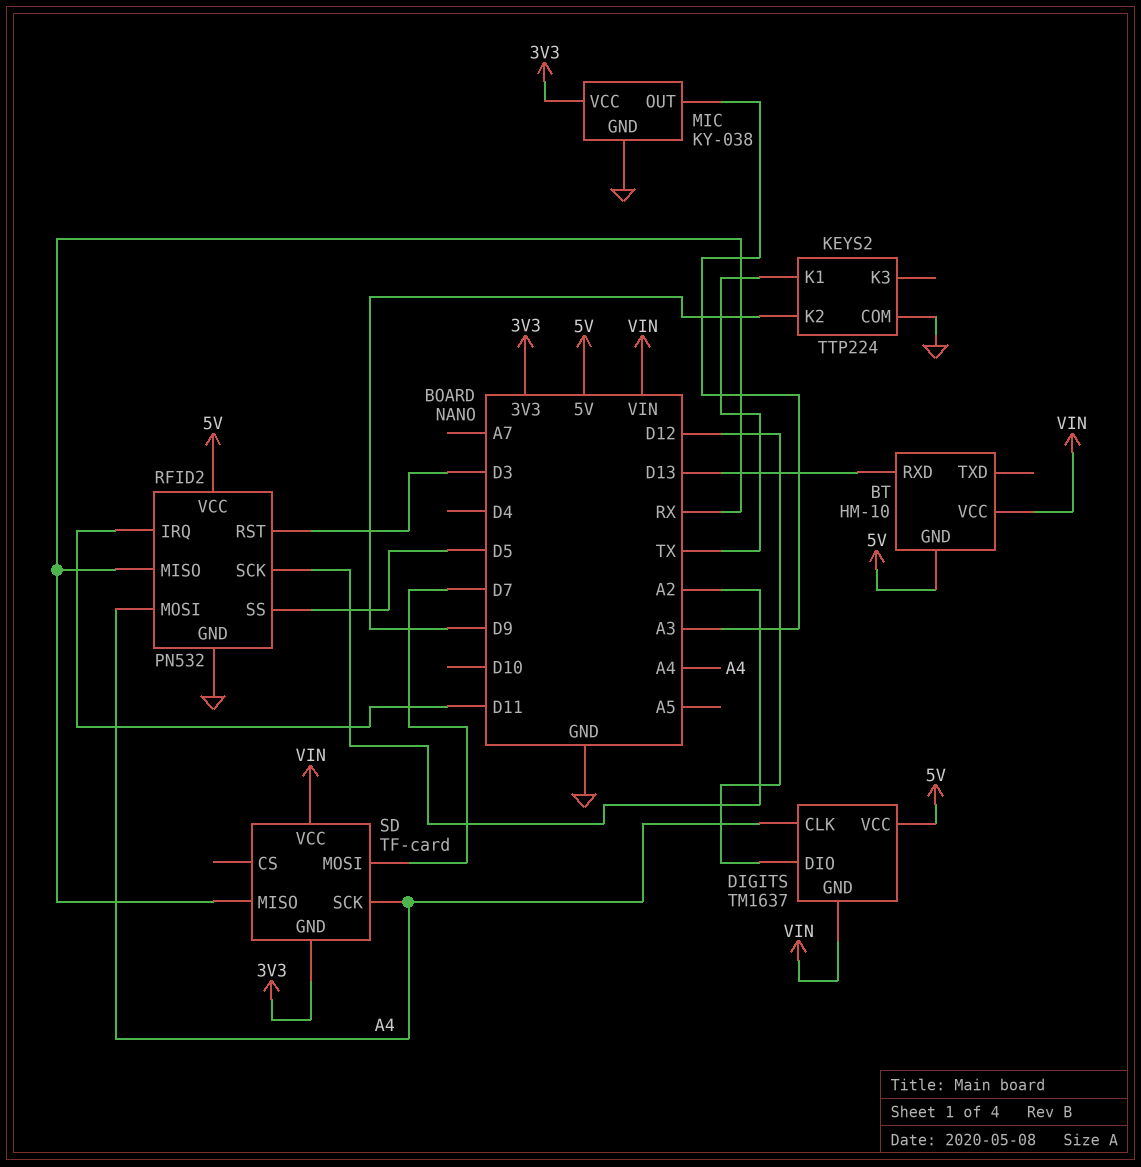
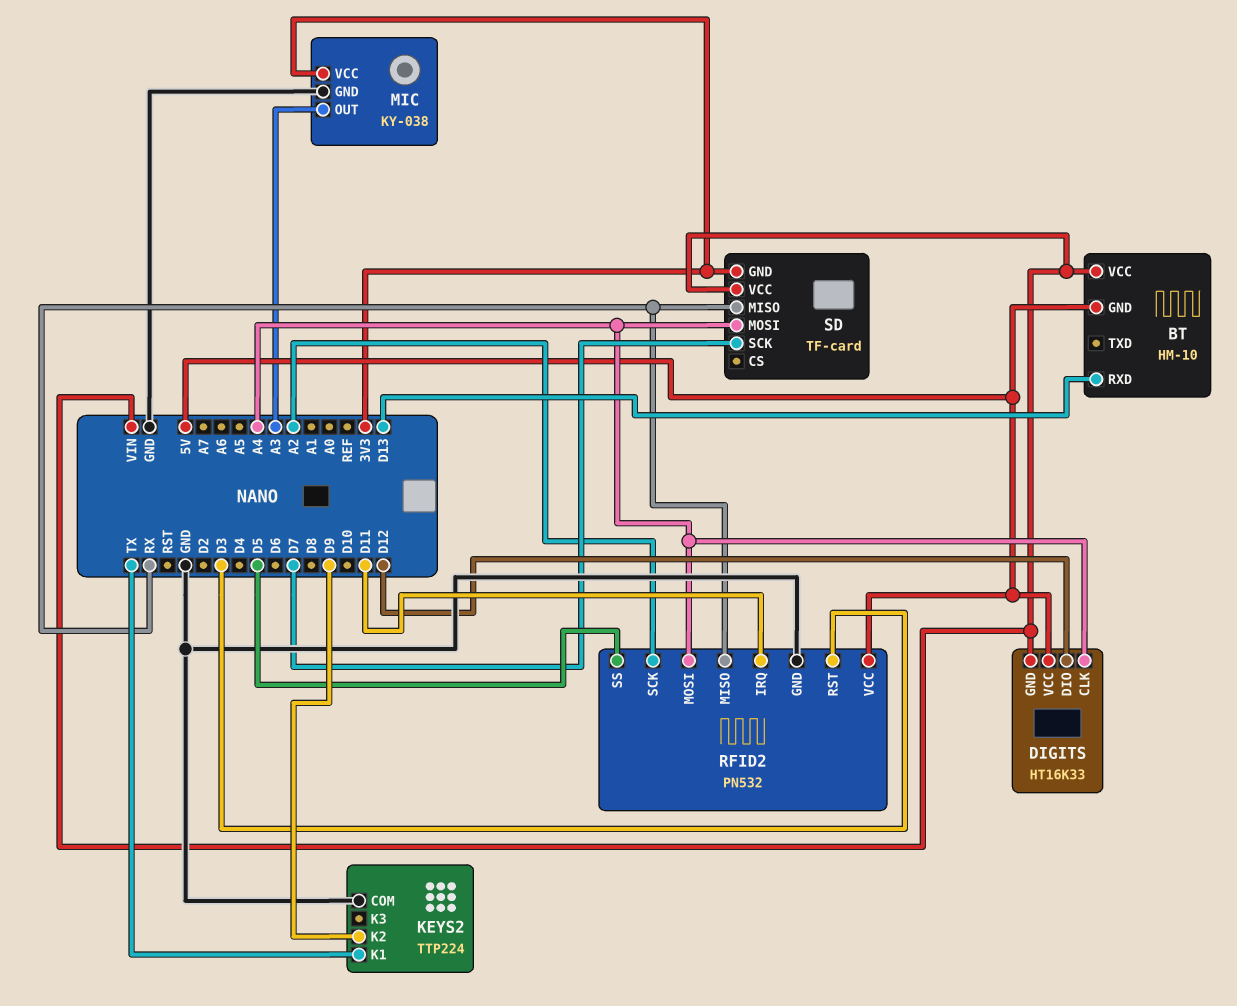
DIGITS: TM1637 -> HT16K33
SD pin MOSI: D7 -> A4
SD pin SCK: A4 -> D7

